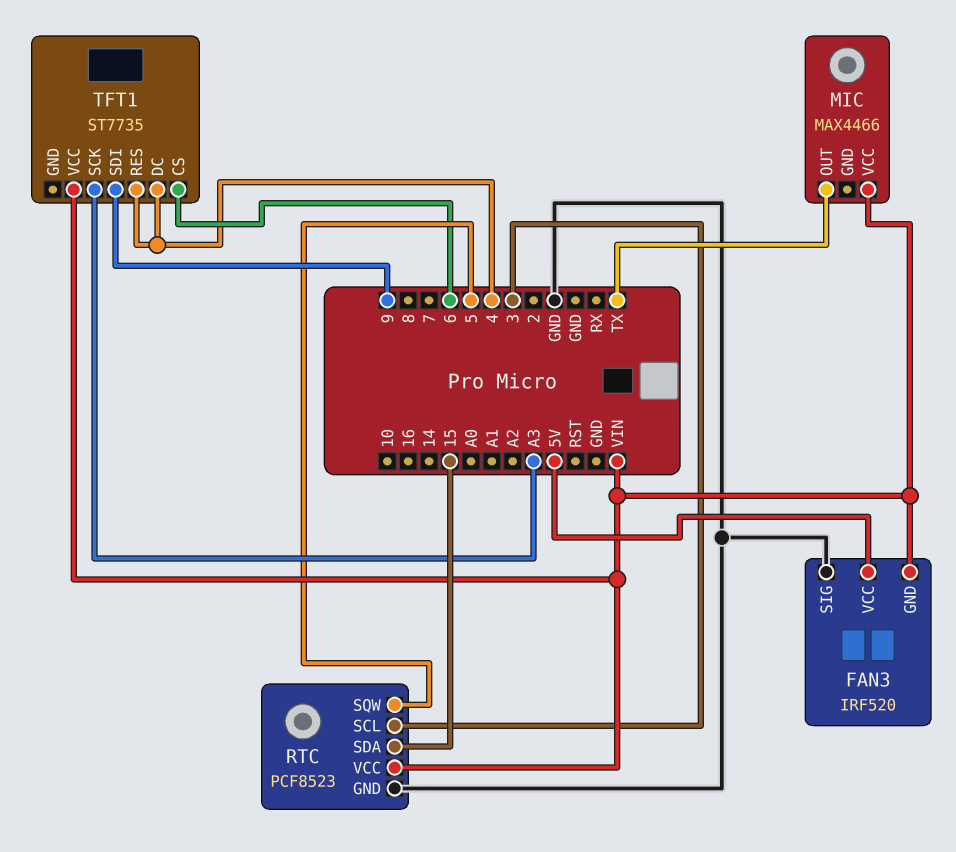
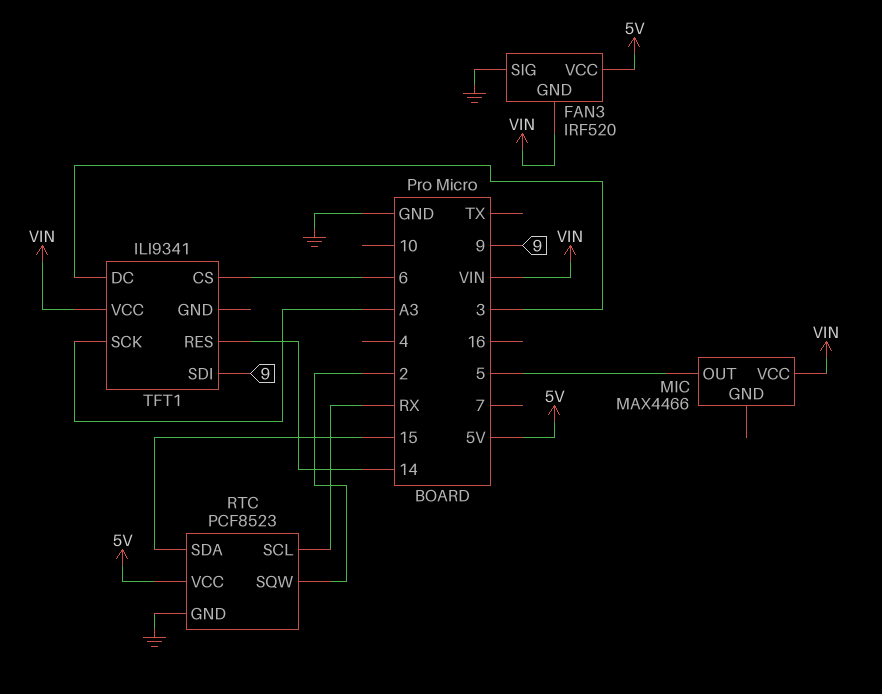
MIC pin OUT: TX -> 5
RTC pin SCL: 3 -> RX
RTC pin SQW: 5 -> 2
RTC pin VCC: VIN -> 5V
TFT1: ST7735 -> ILI9341
TFT1 pin DC: 4 -> 3
TFT1 pin RES: 4 -> 14

